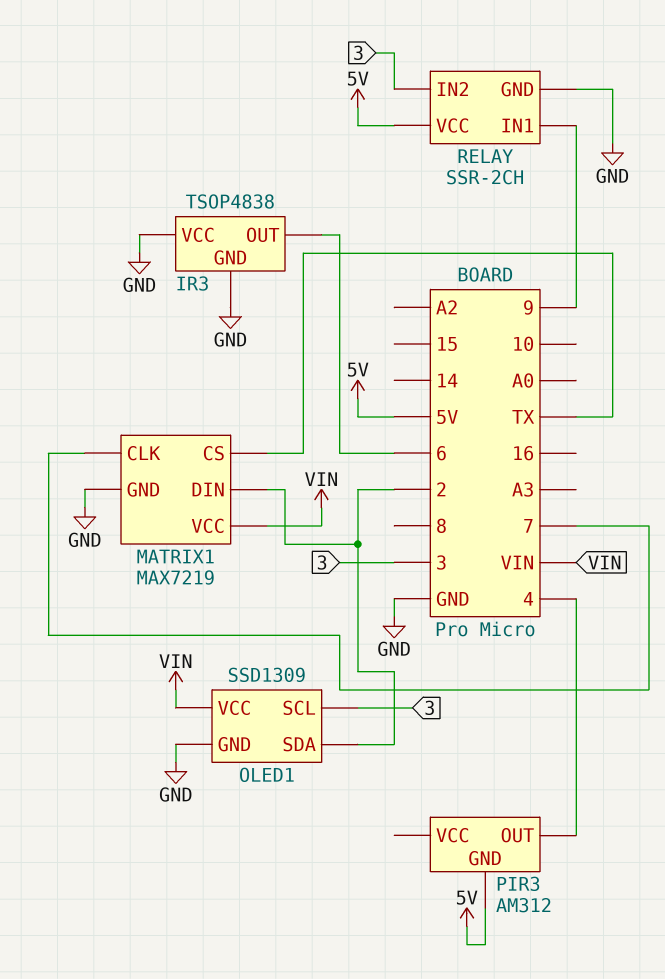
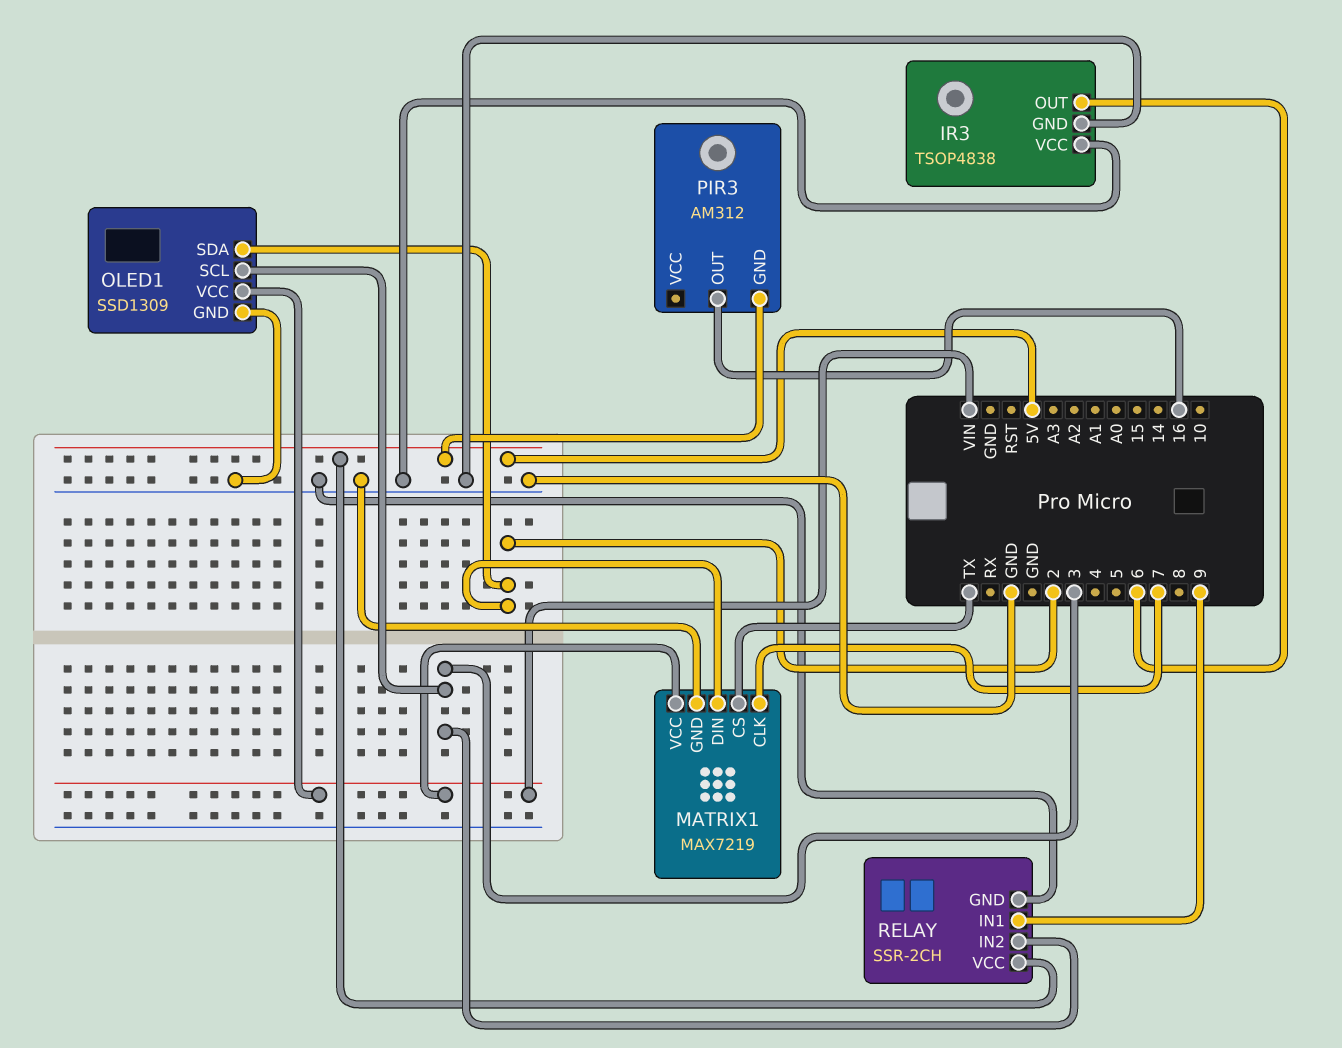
PIR3 pin OUT: 4 -> 16

